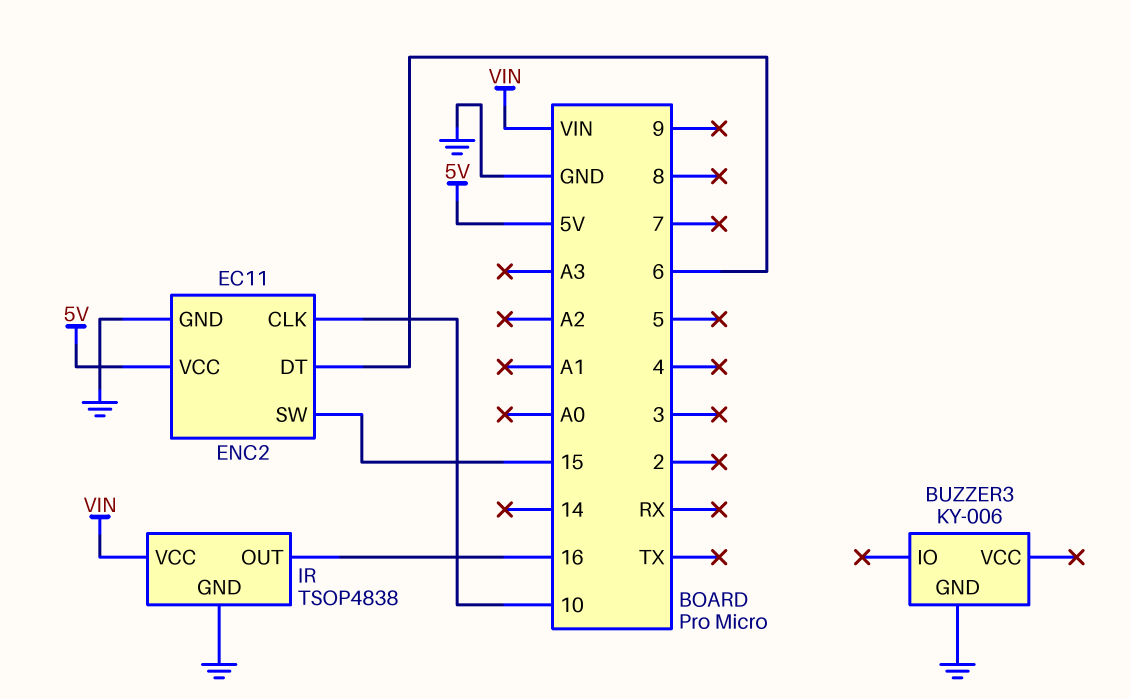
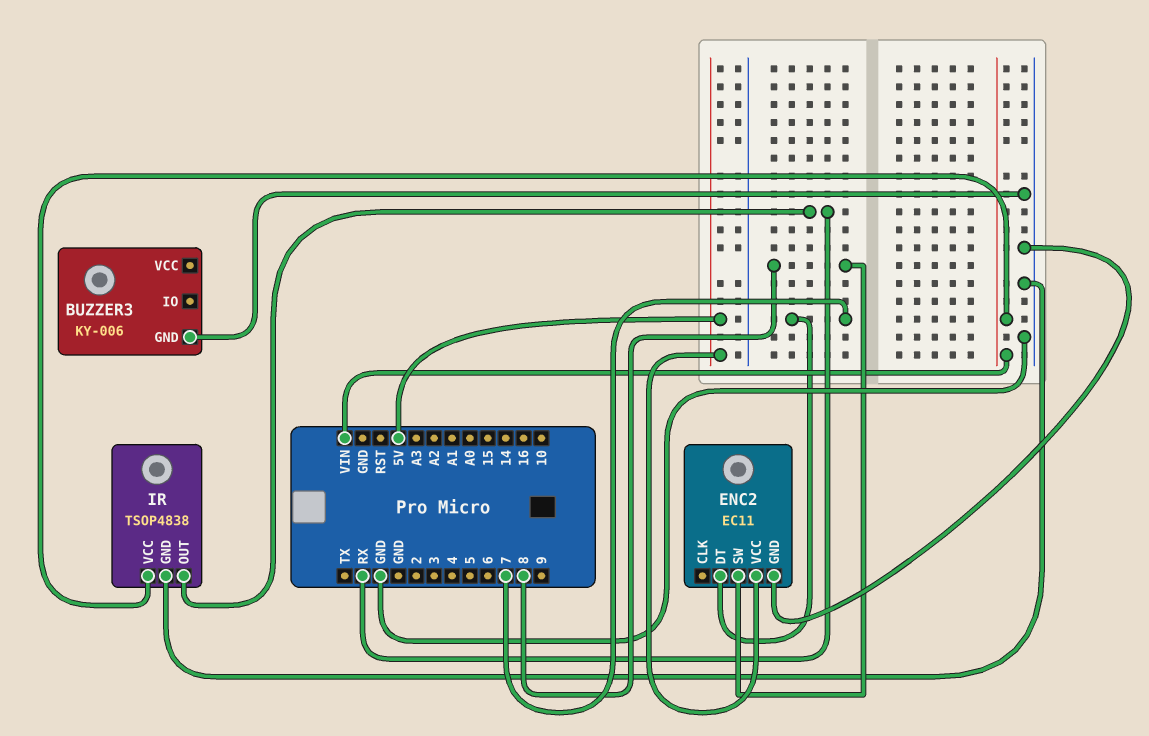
ENC2 pin CLK: 10 -> none
ENC2 pin DT: 6 -> 7
ENC2 pin SW: 15 -> 8
IR pin OUT: 16 -> RX

